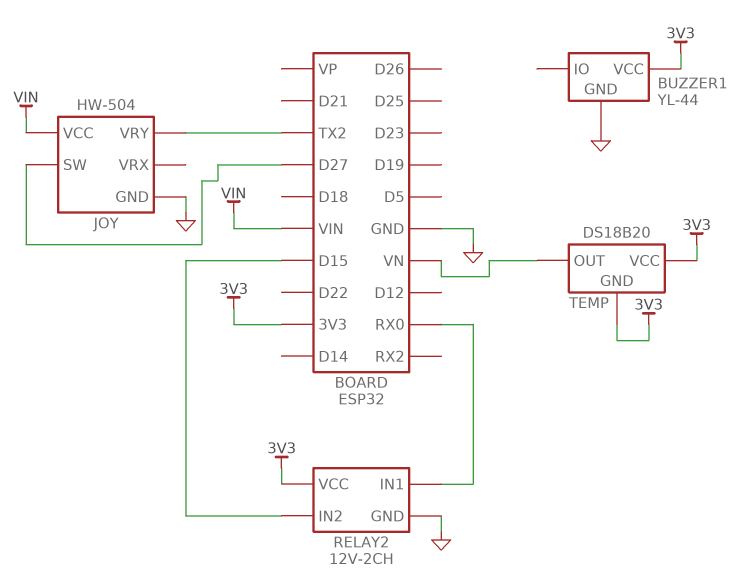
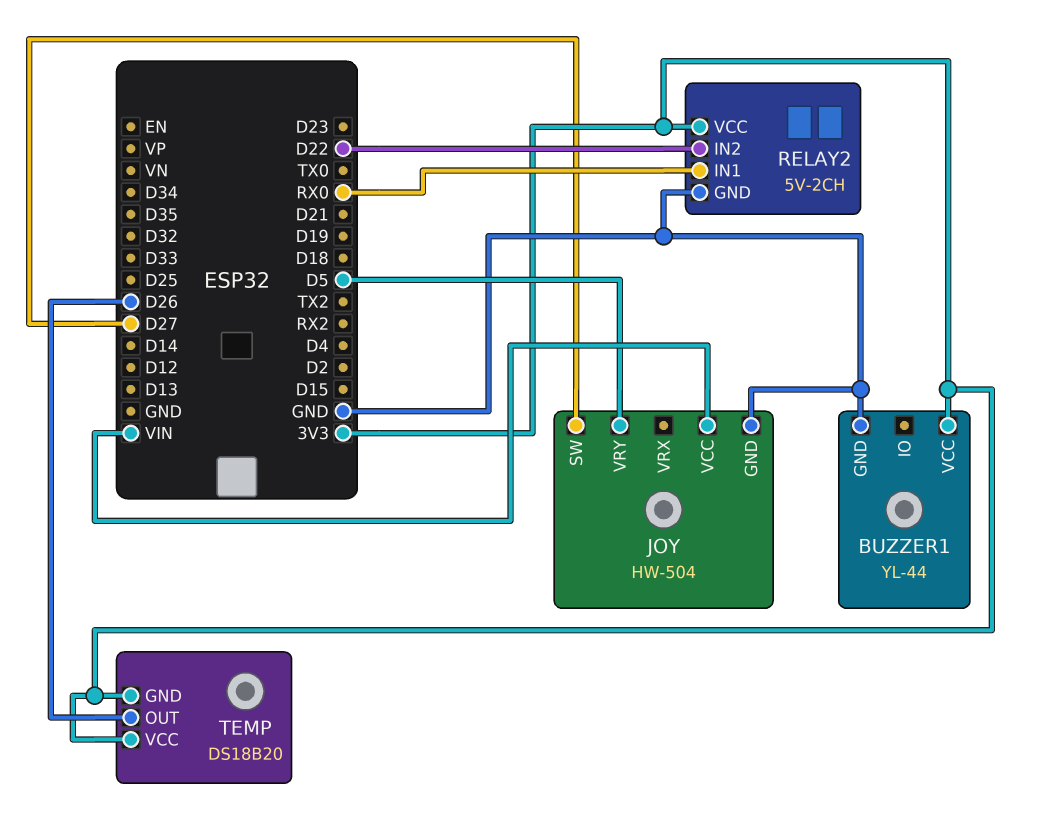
JOY pin VRY: TX2 -> D5
RELAY2: 12V-2CH -> 5V-2CH
RELAY2 pin IN2: D15 -> D22
TEMP pin OUT: VN -> D26

